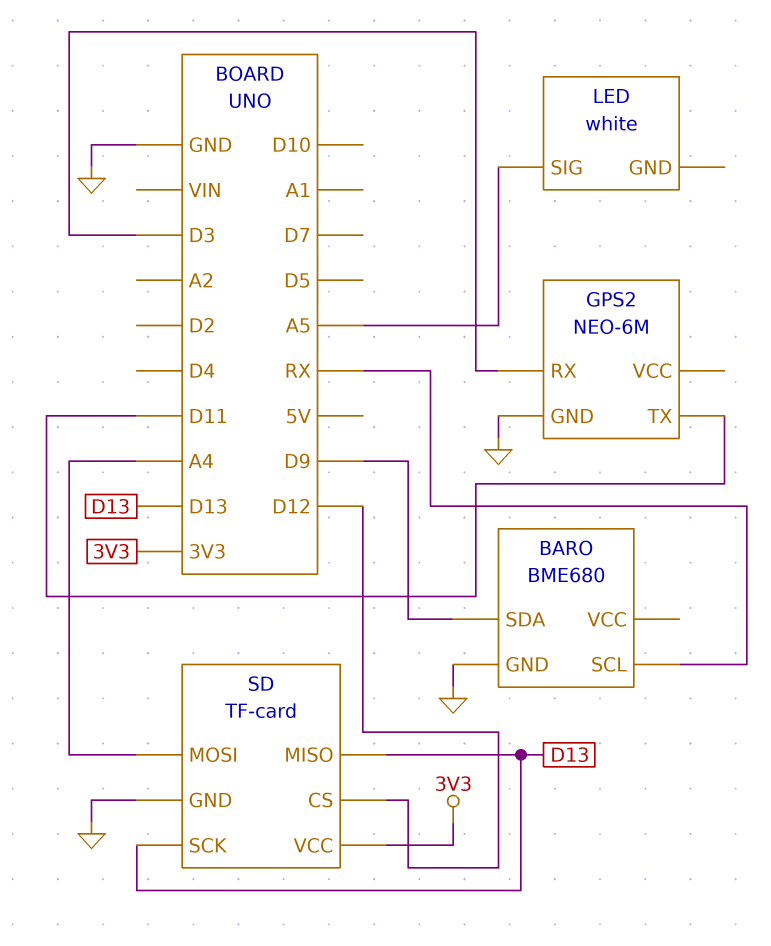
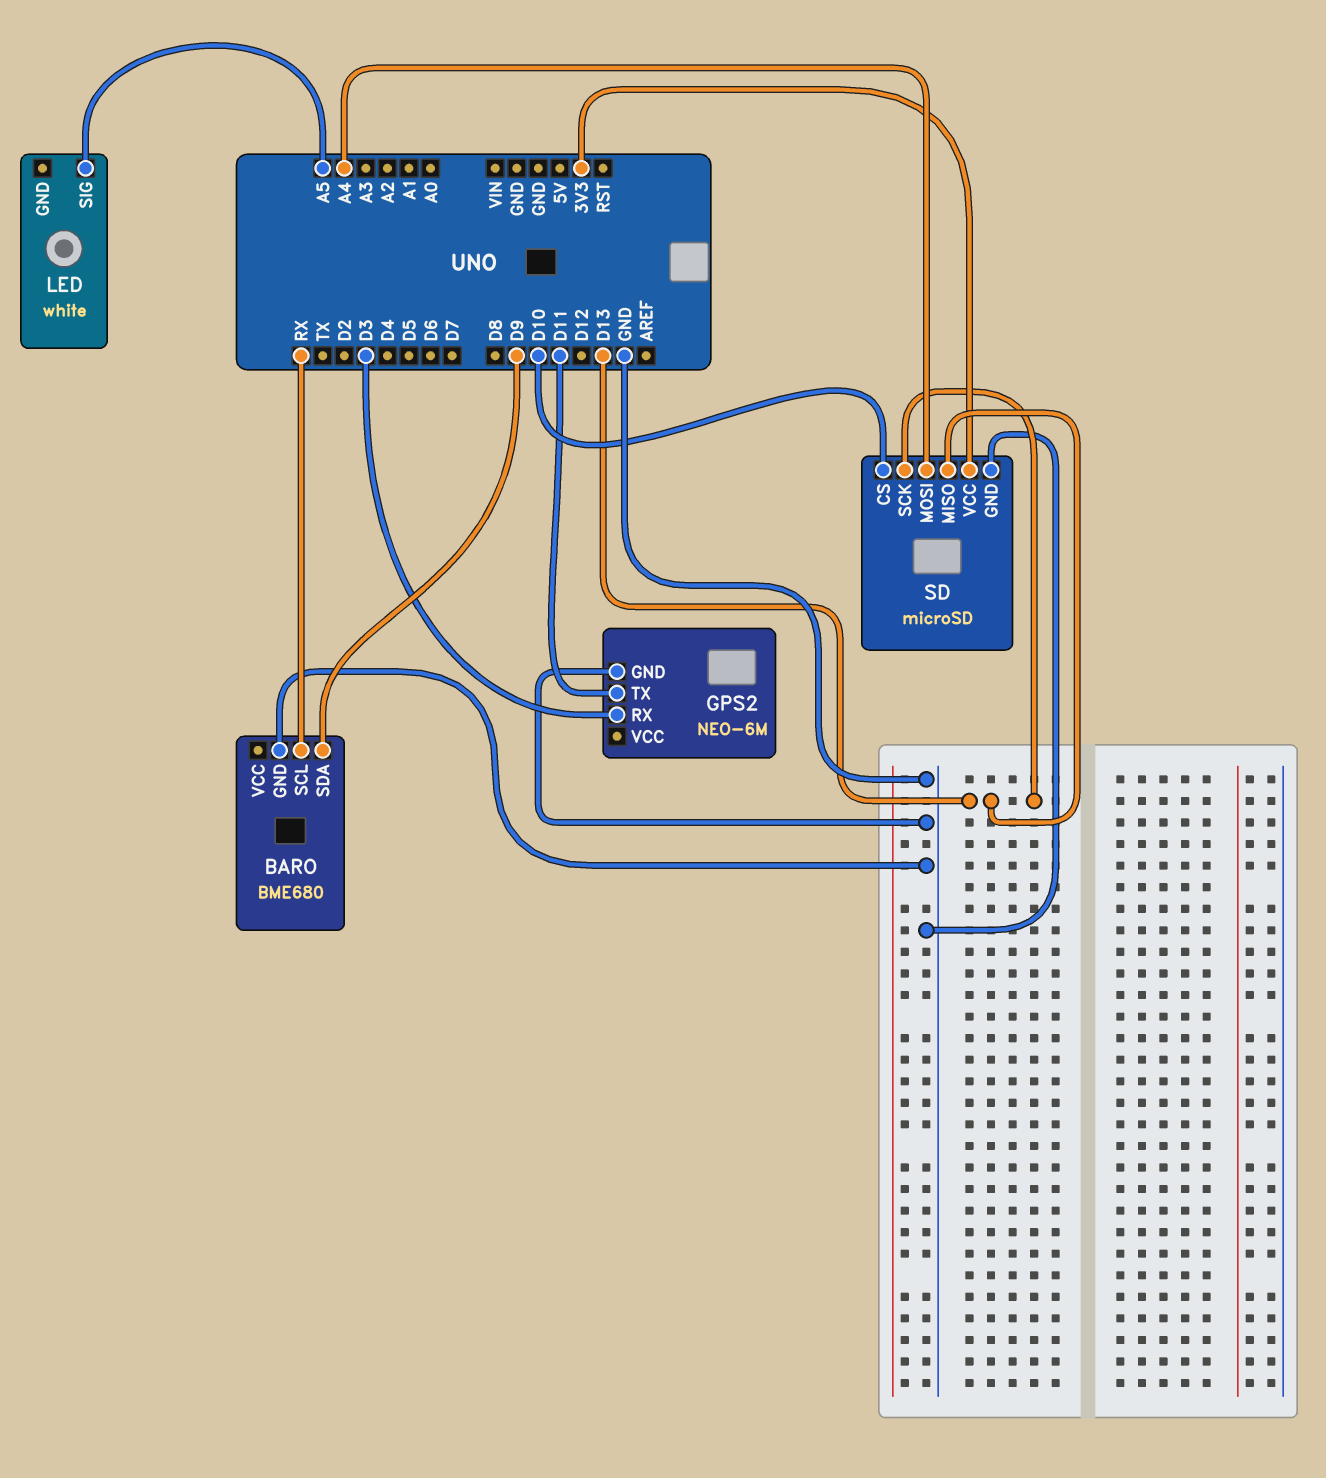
SD: TF-card -> microSD
SD pin CS: D12 -> D10

